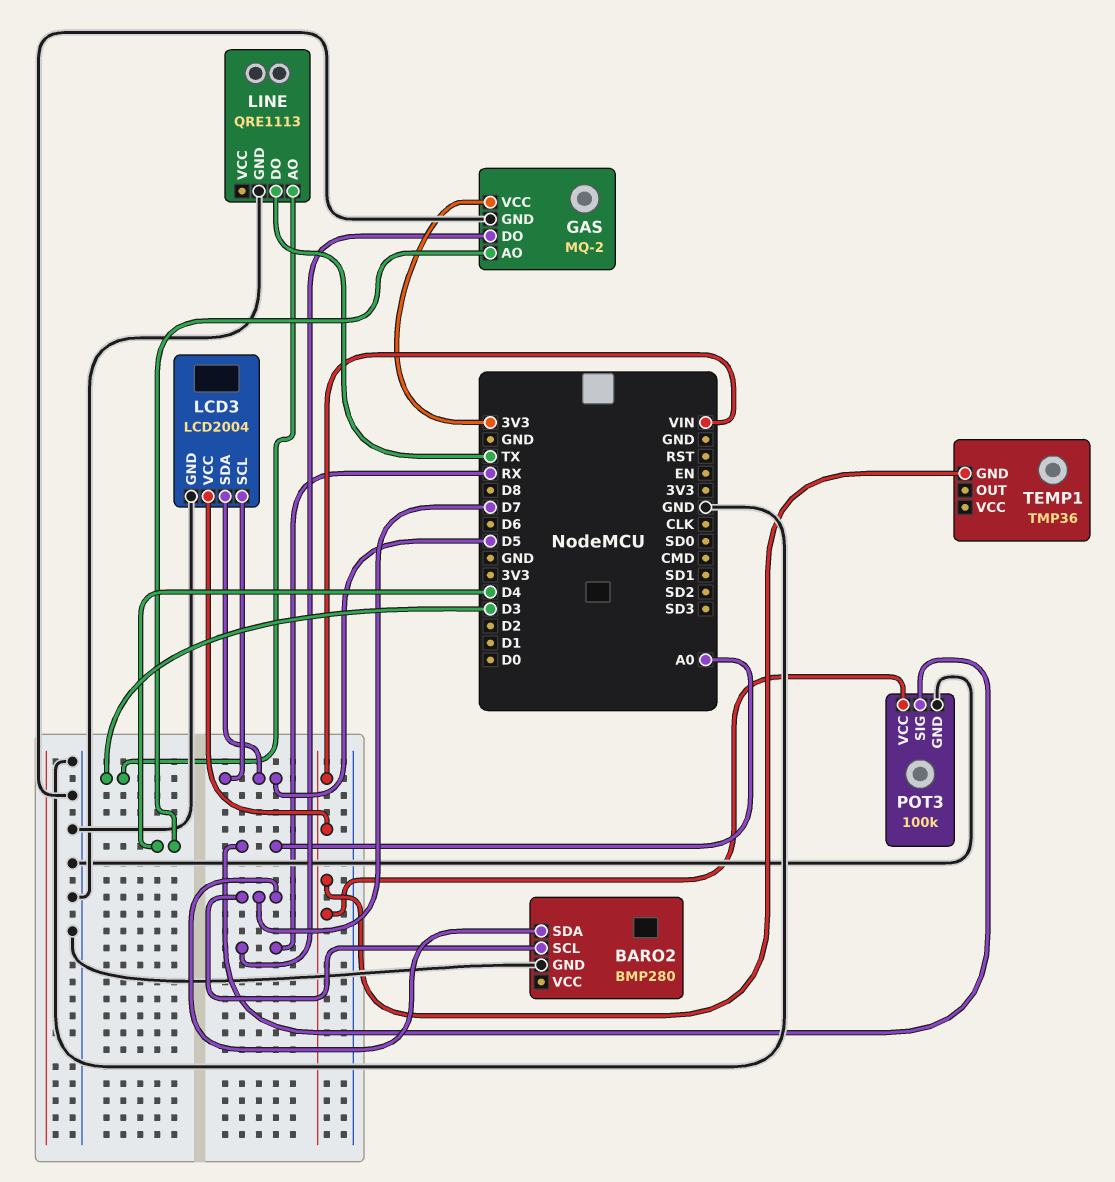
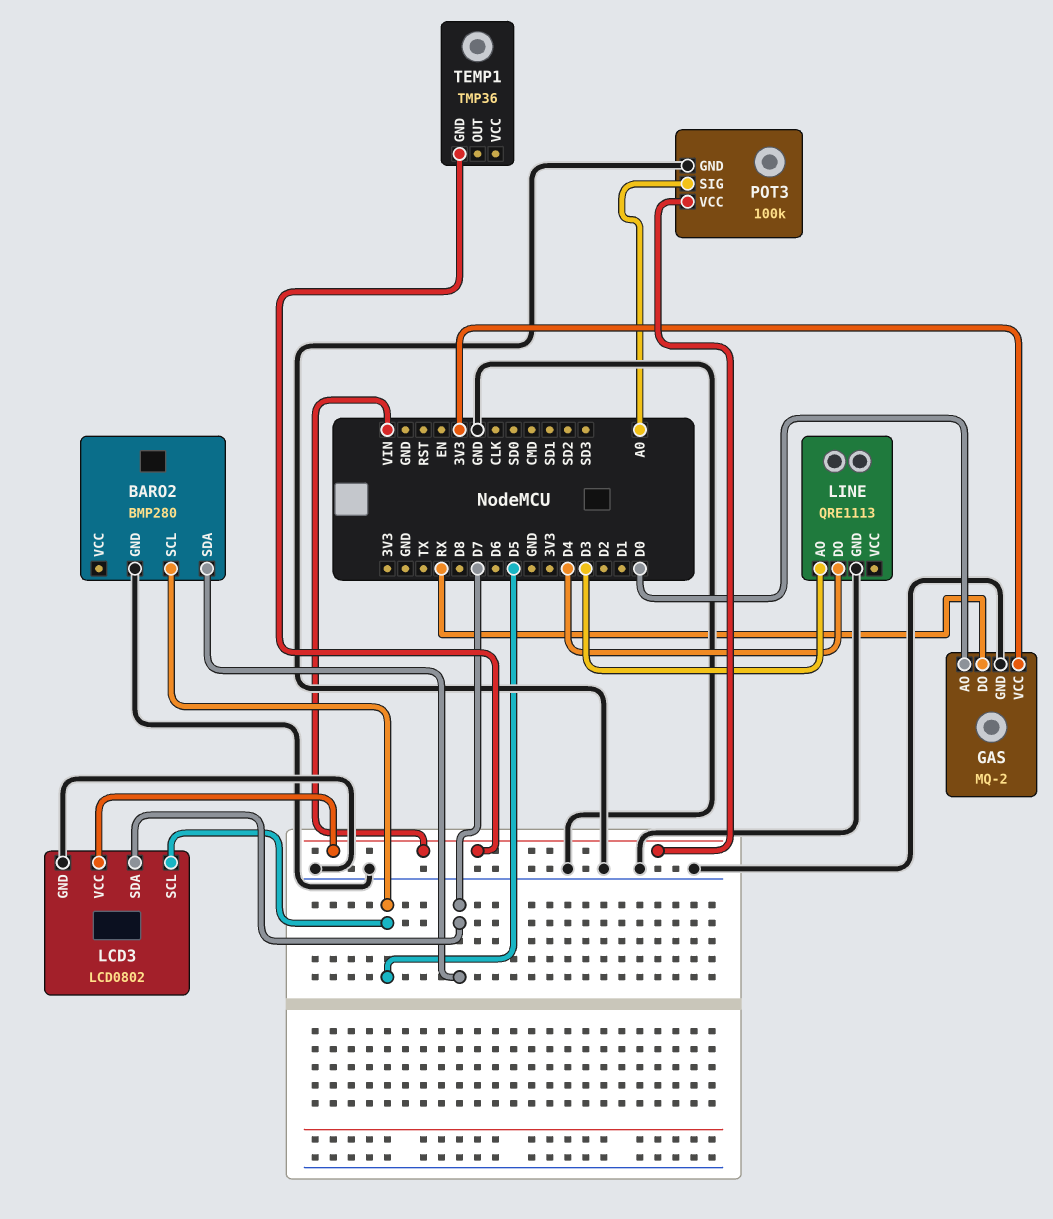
BARO2 pin SCL: D7 -> D5
GAS pin AO: D4 -> D0
LCD3: LCD2004 -> LCD0802
LCD3 pin SDA: D5 -> D7
LINE pin DO: TX -> D4

